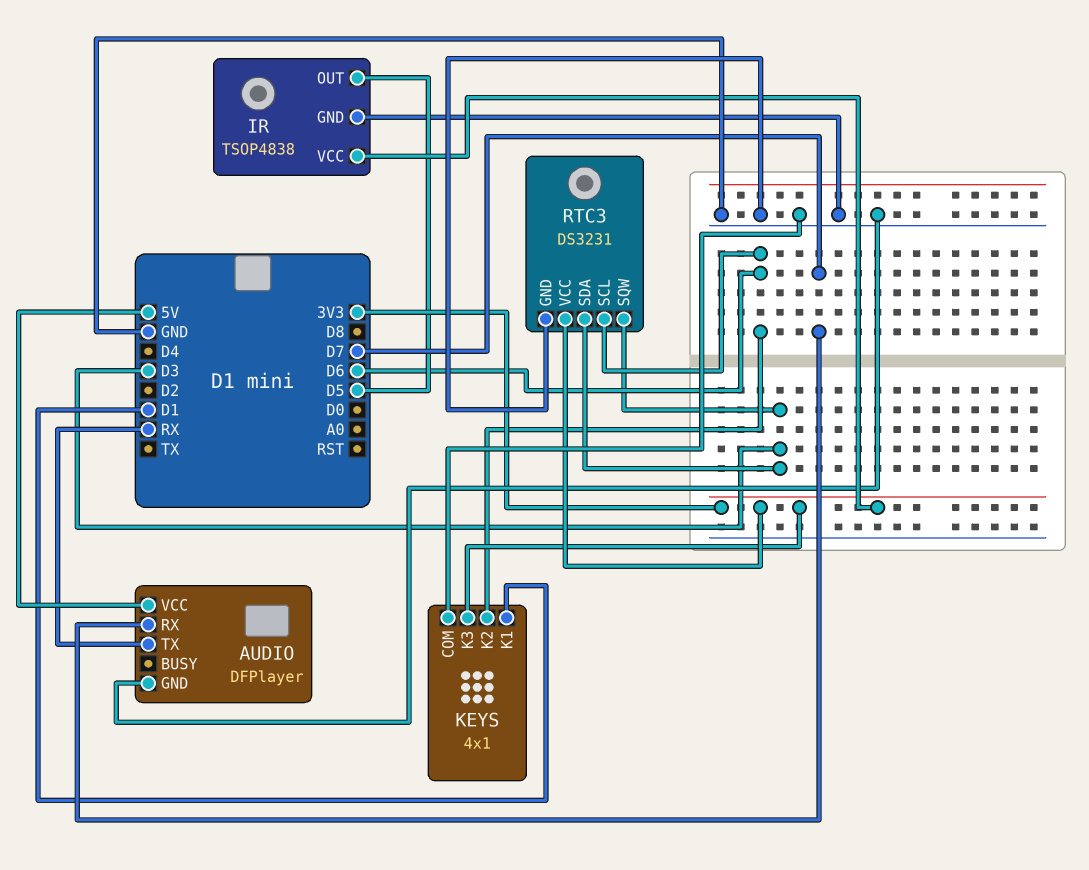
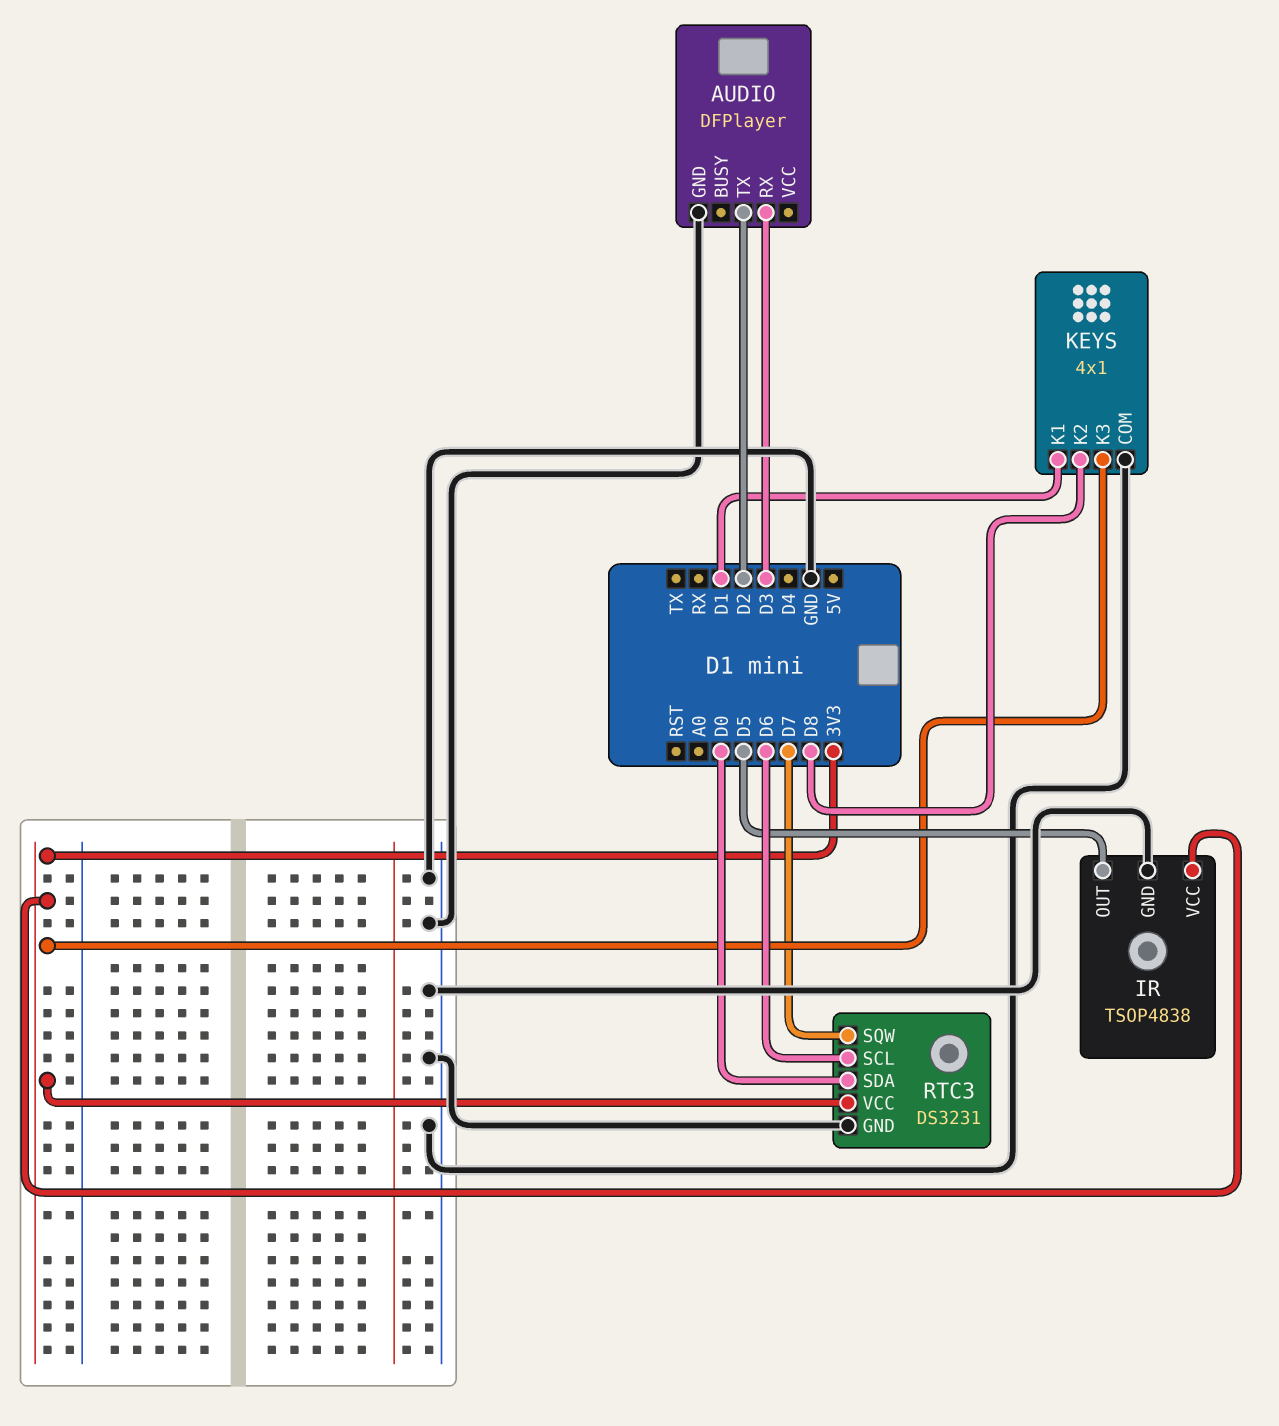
AUDIO pin RX: D7 -> D3
AUDIO pin TX: RX -> D2
AUDIO pin VCC: 5V -> none
KEYS pin K2: D6 -> D8
RTC3 pin SDA: D3 -> D0
RTC3 pin SQW: D3 -> D7

